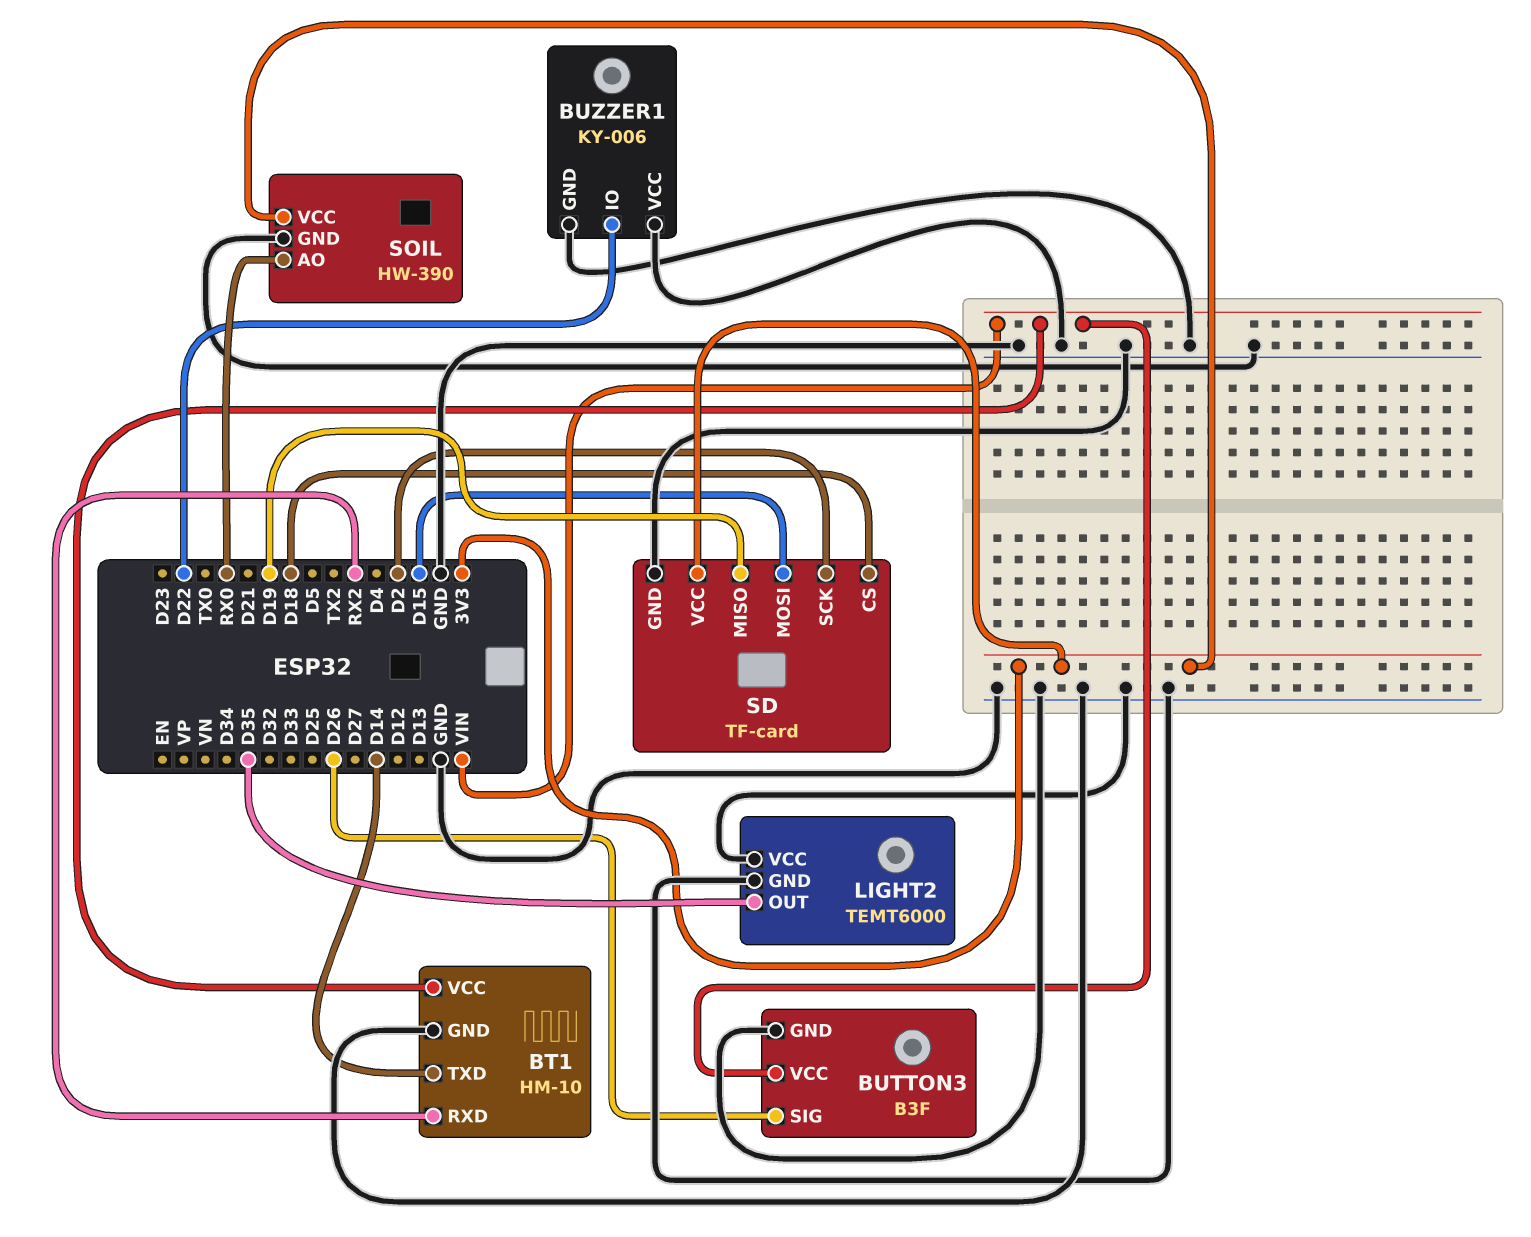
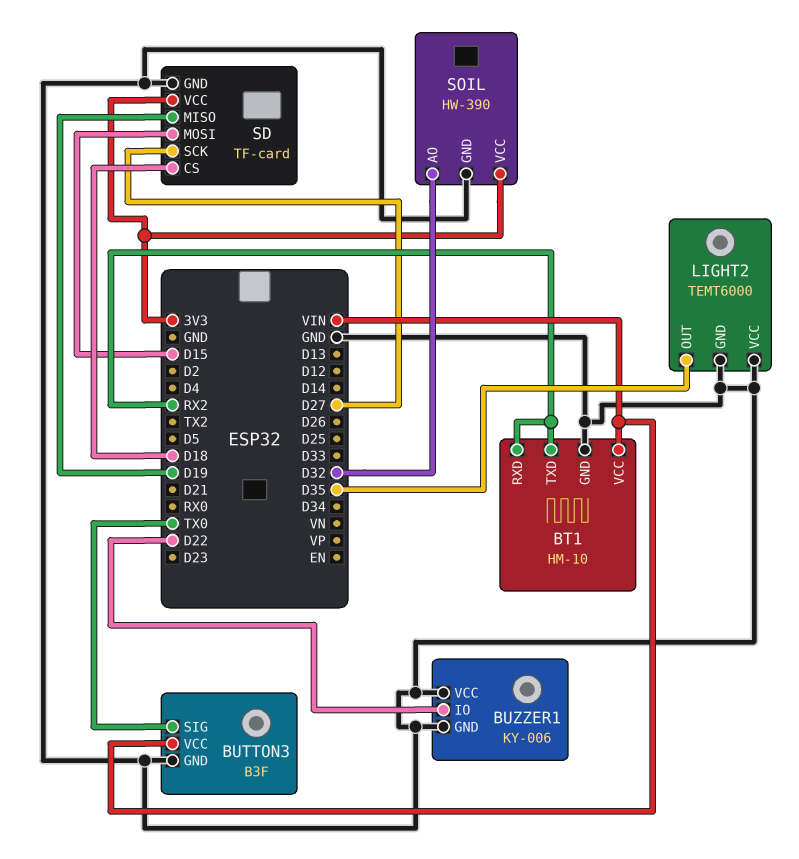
BT1 pin TXD: D14 -> RX2
BUTTON3 pin SIG: D26 -> TX0
SD pin SCK: D2 -> D27
SOIL pin AO: RX0 -> D32

